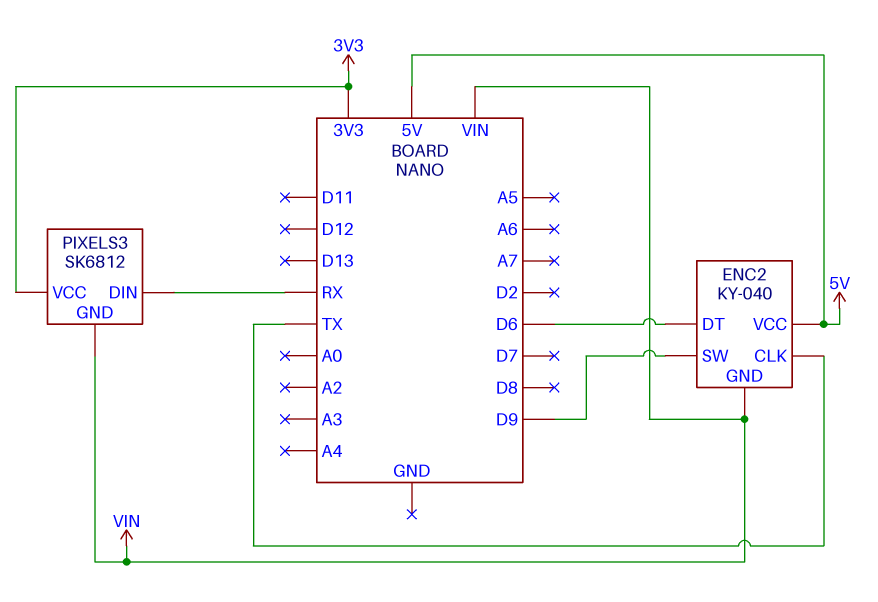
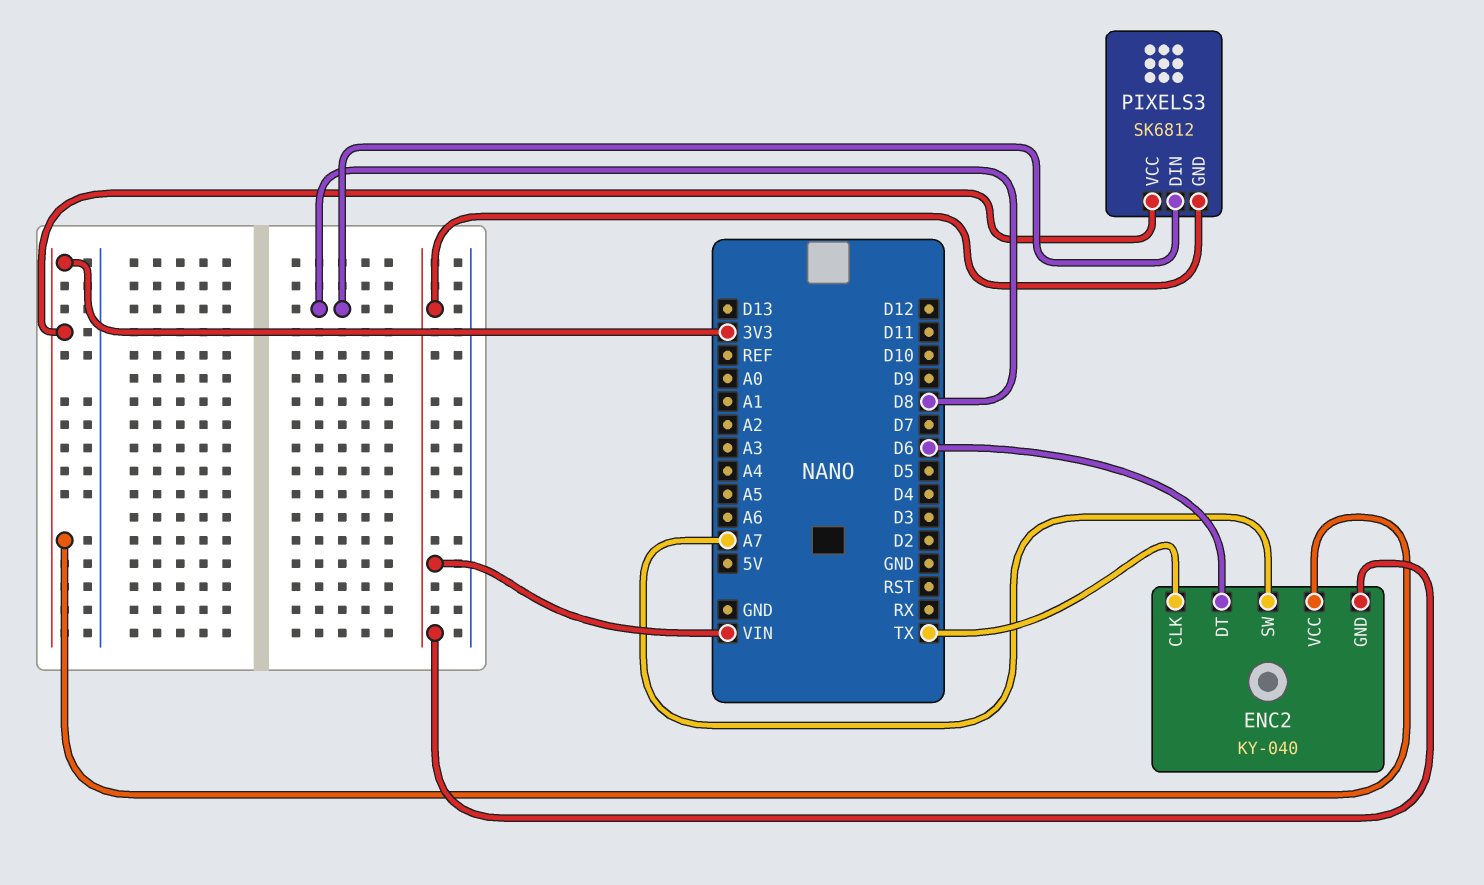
ENC2 pin SW: D9 -> A7
ENC2 pin VCC: 5V -> 3V3
PIXELS3 pin DIN: RX -> D8

